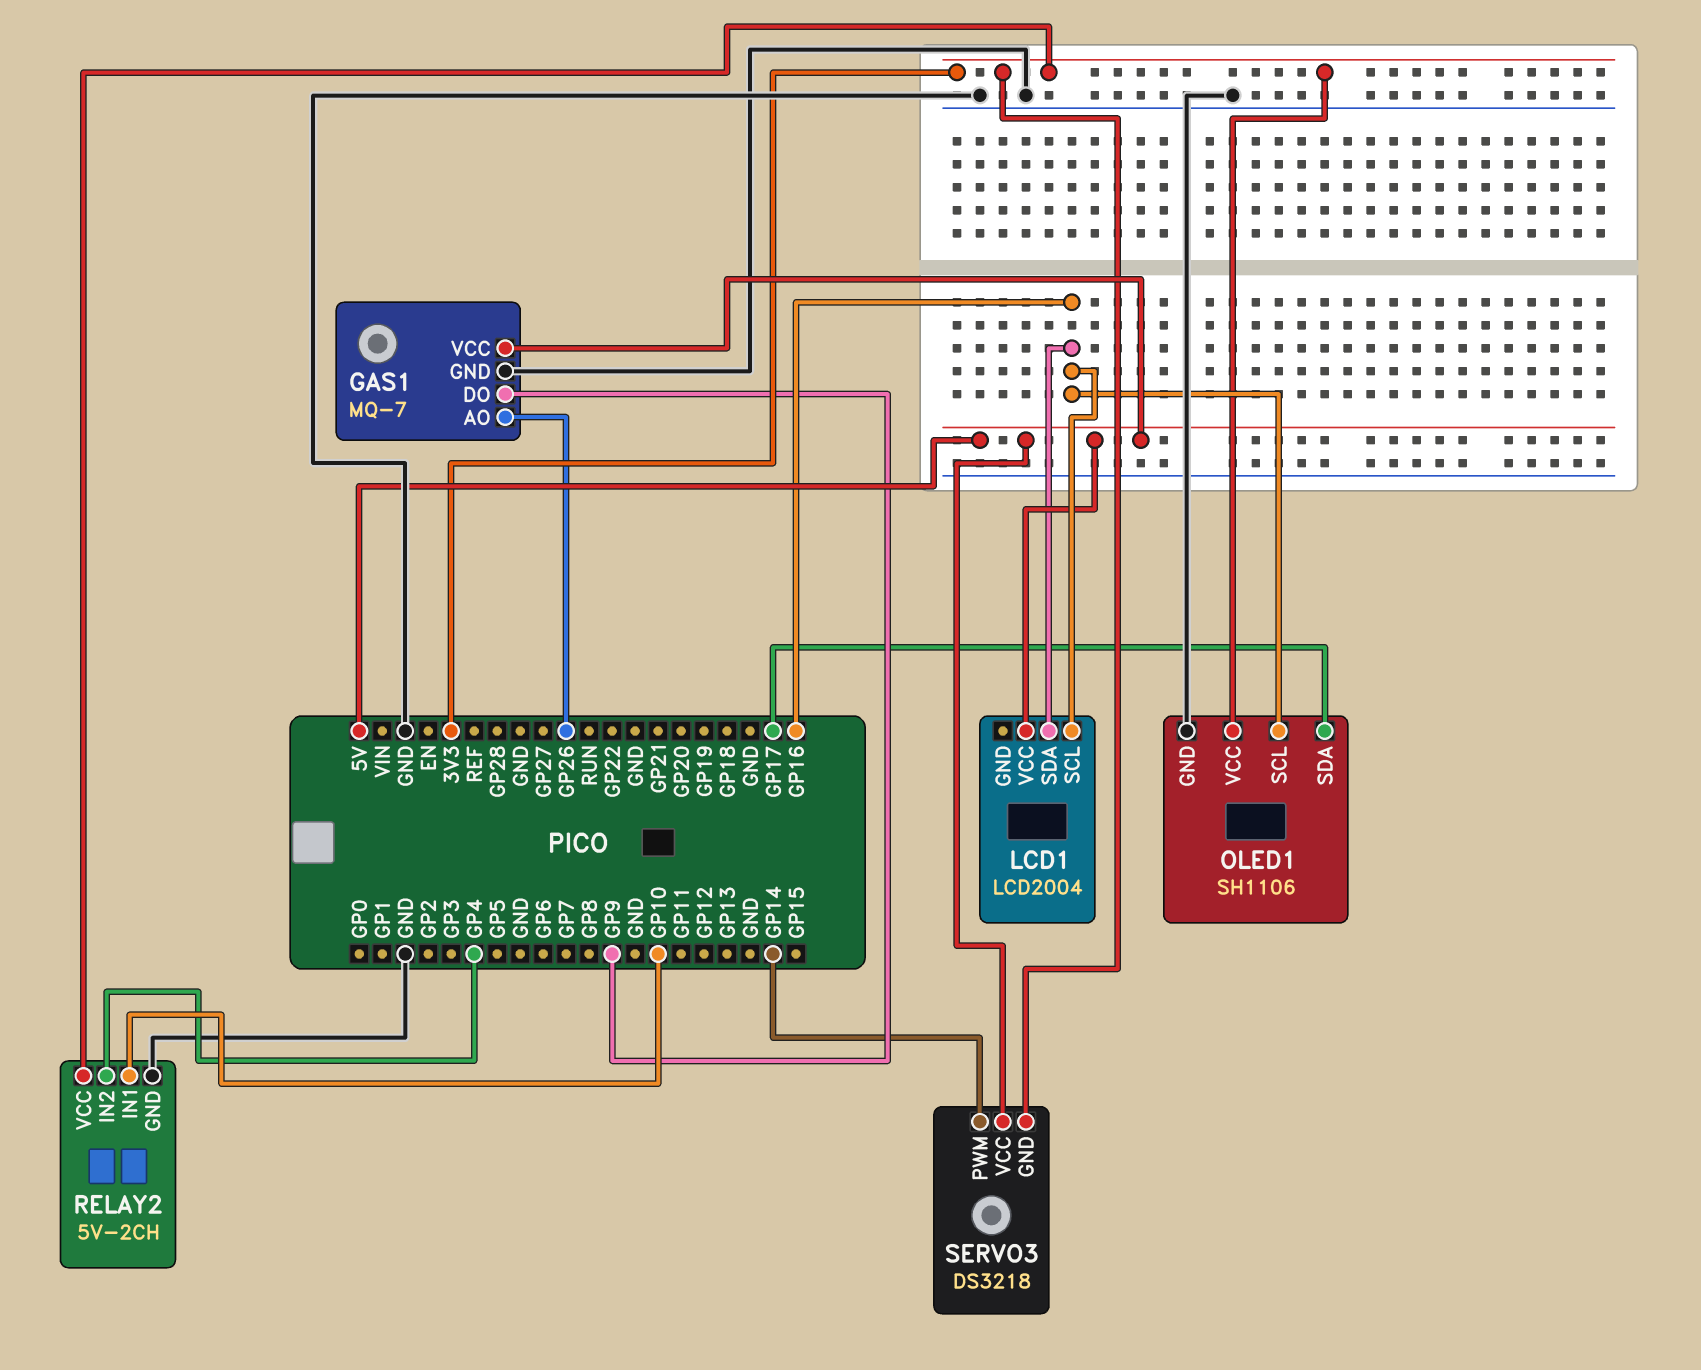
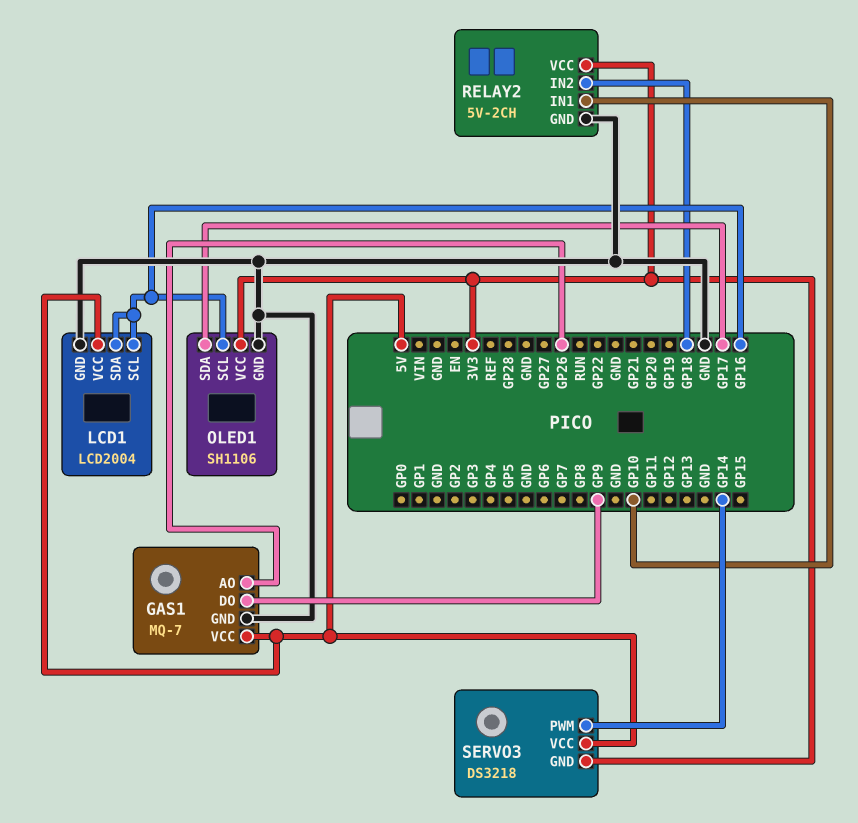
LCD1 pin GND: none -> GND
RELAY2 pin IN2: GP4 -> GP18

